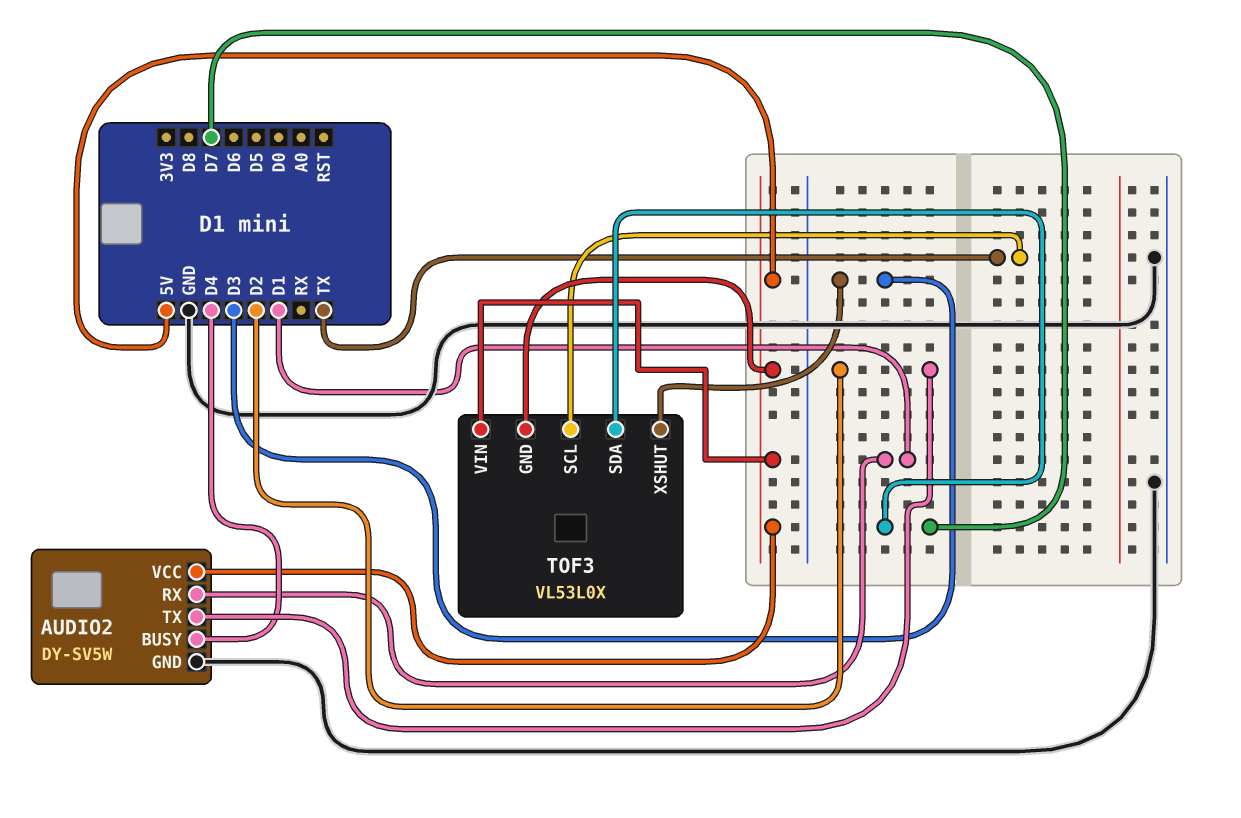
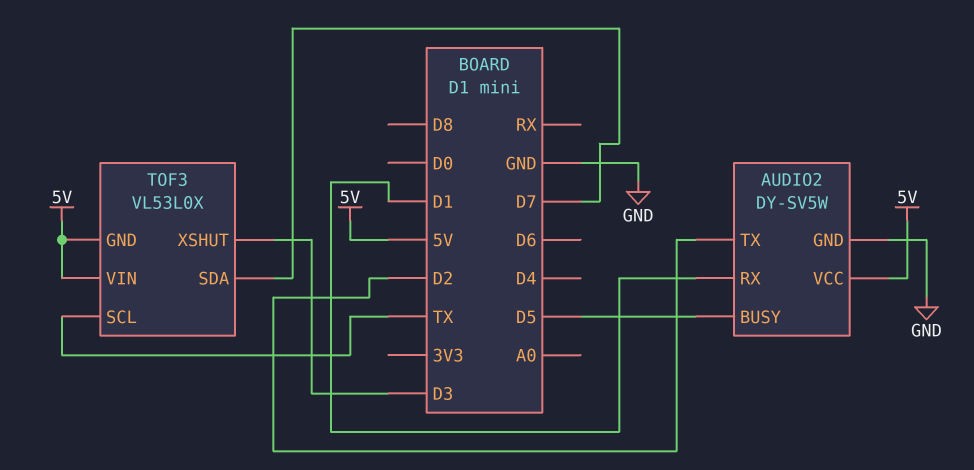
AUDIO2 pin BUSY: D4 -> D5

